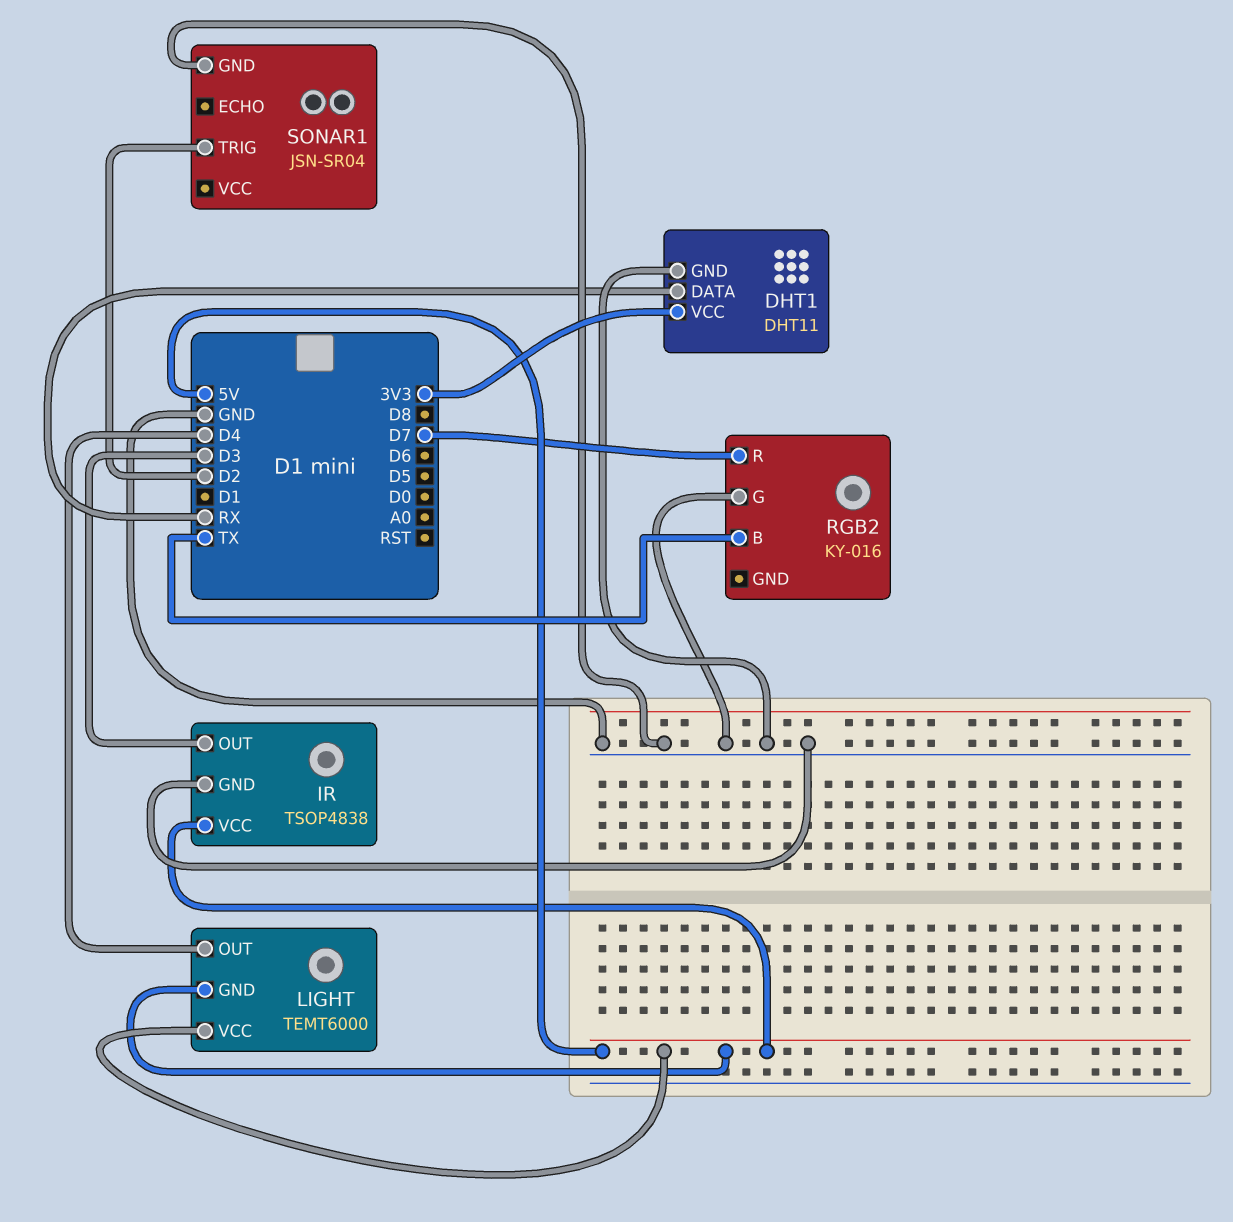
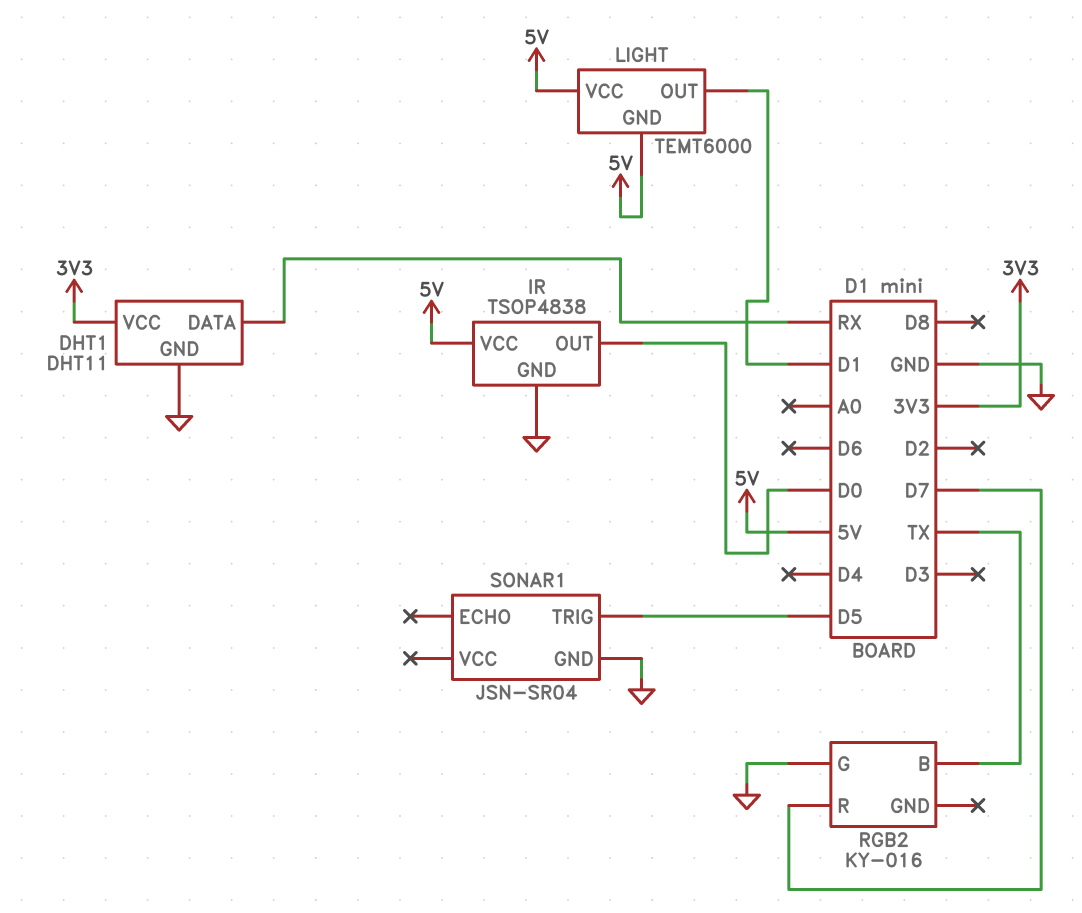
IR pin OUT: D3 -> D0
LIGHT pin OUT: D4 -> D1
SONAR1 pin TRIG: D2 -> D5

